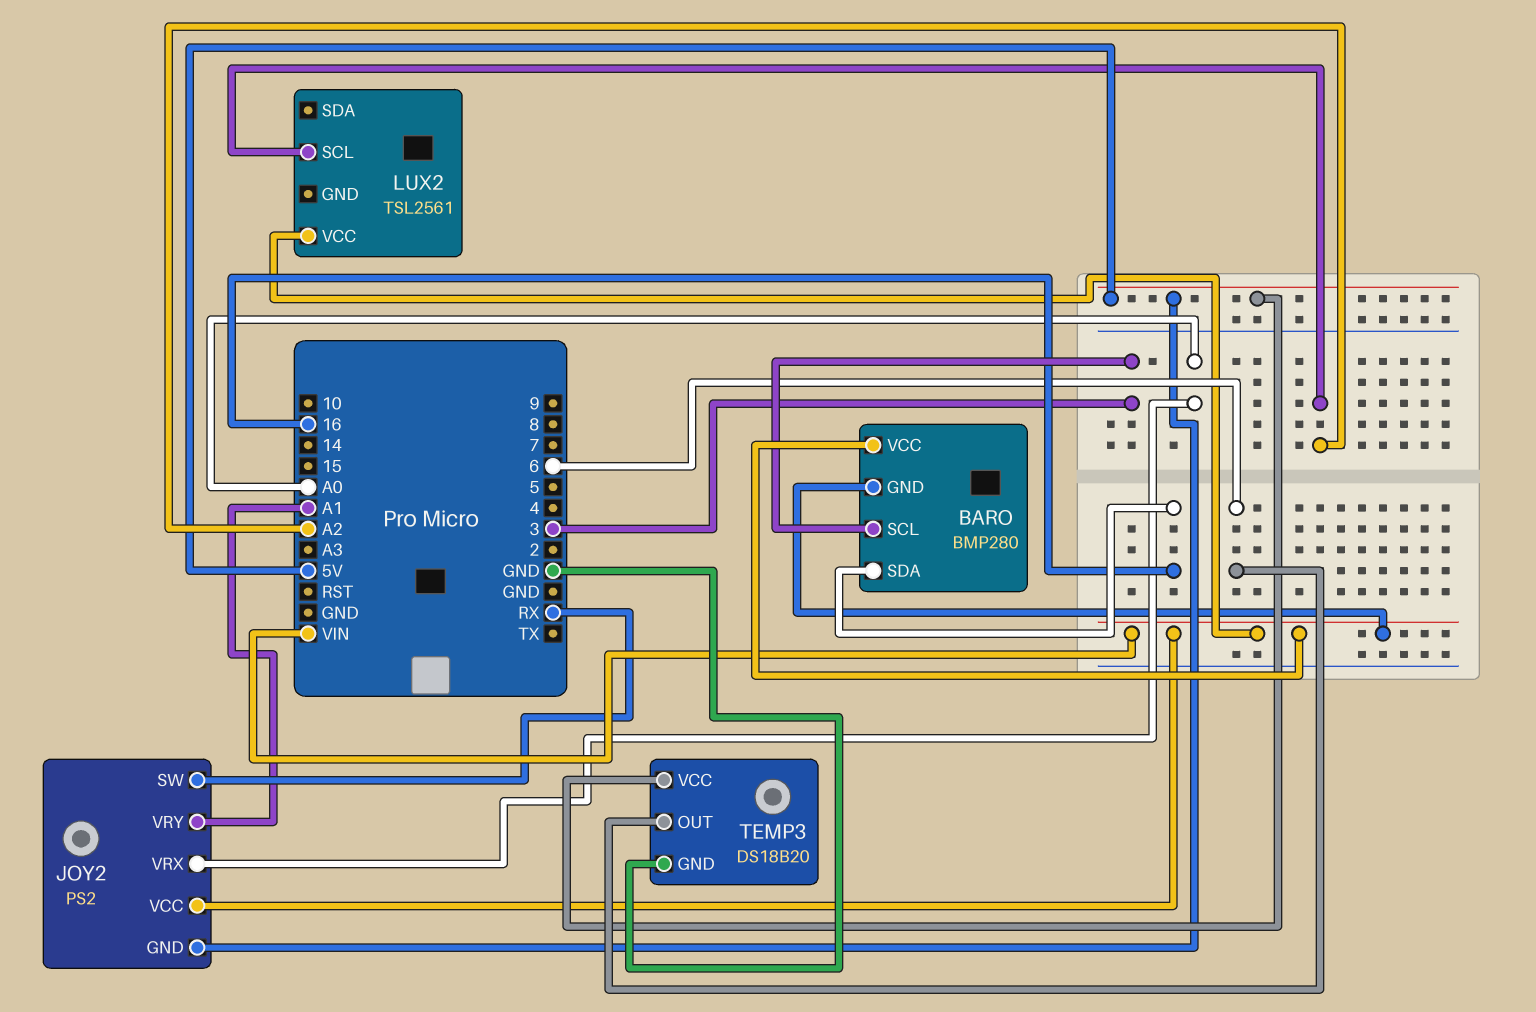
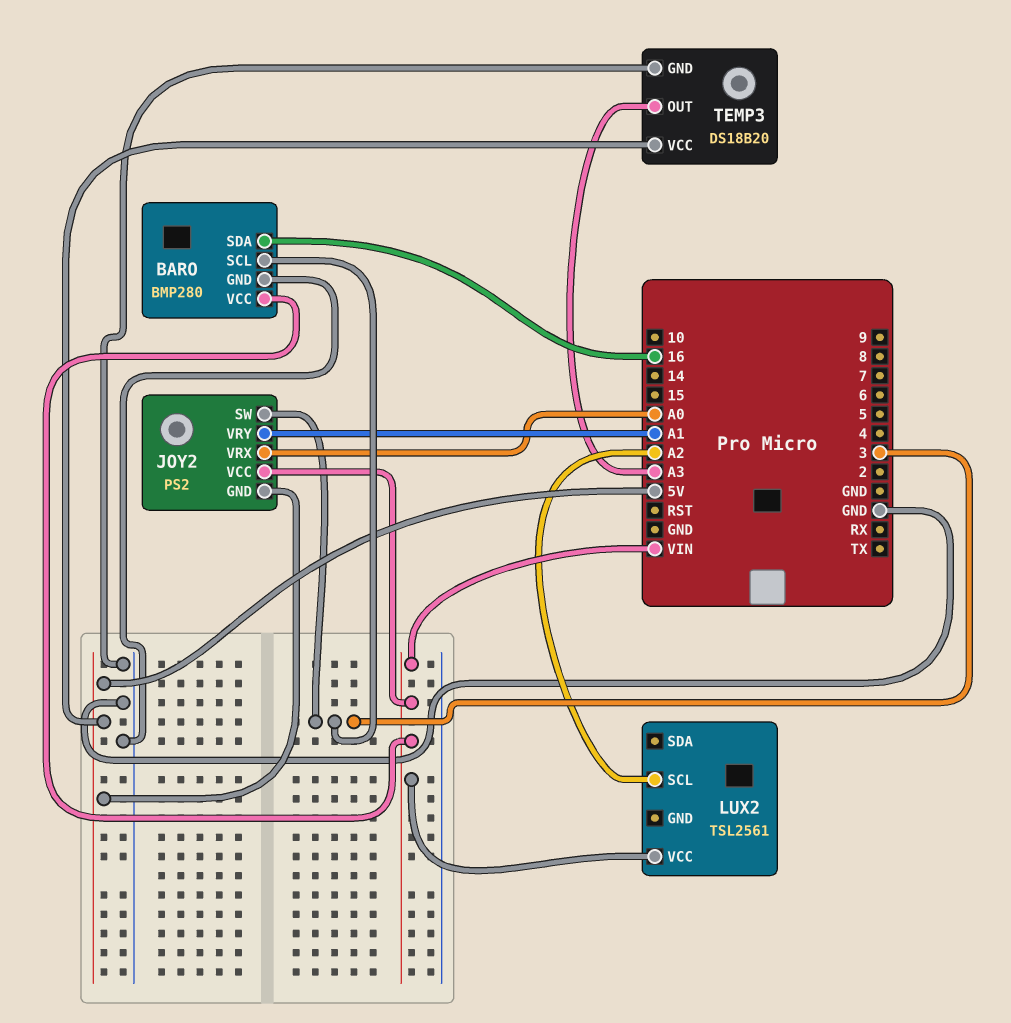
BARO pin GND: VIN -> GND
JOY2 pin SW: RX -> 3
TEMP3 pin OUT: 6 -> A3

